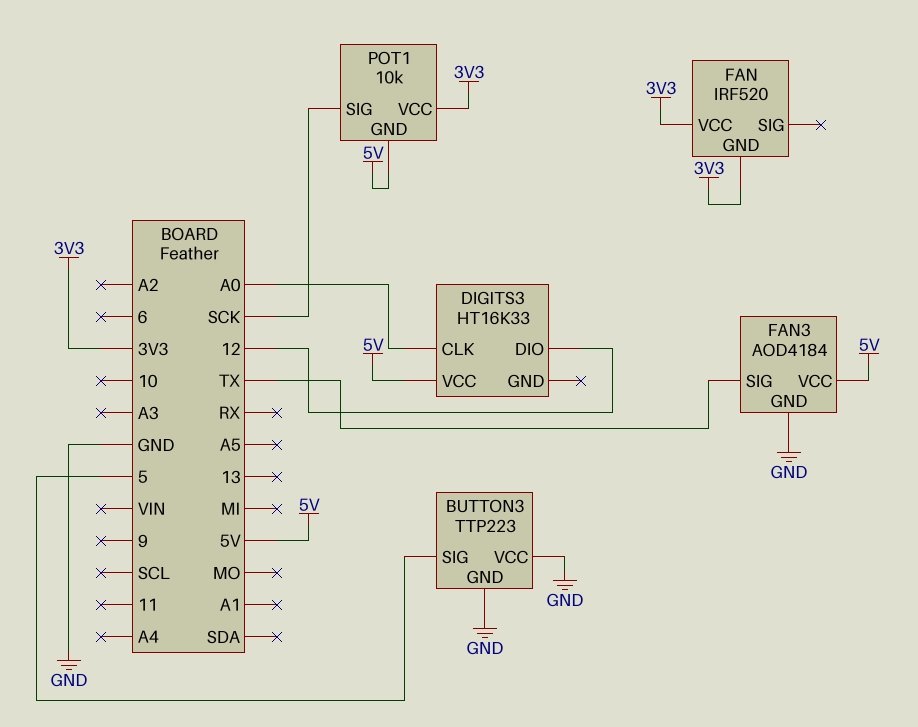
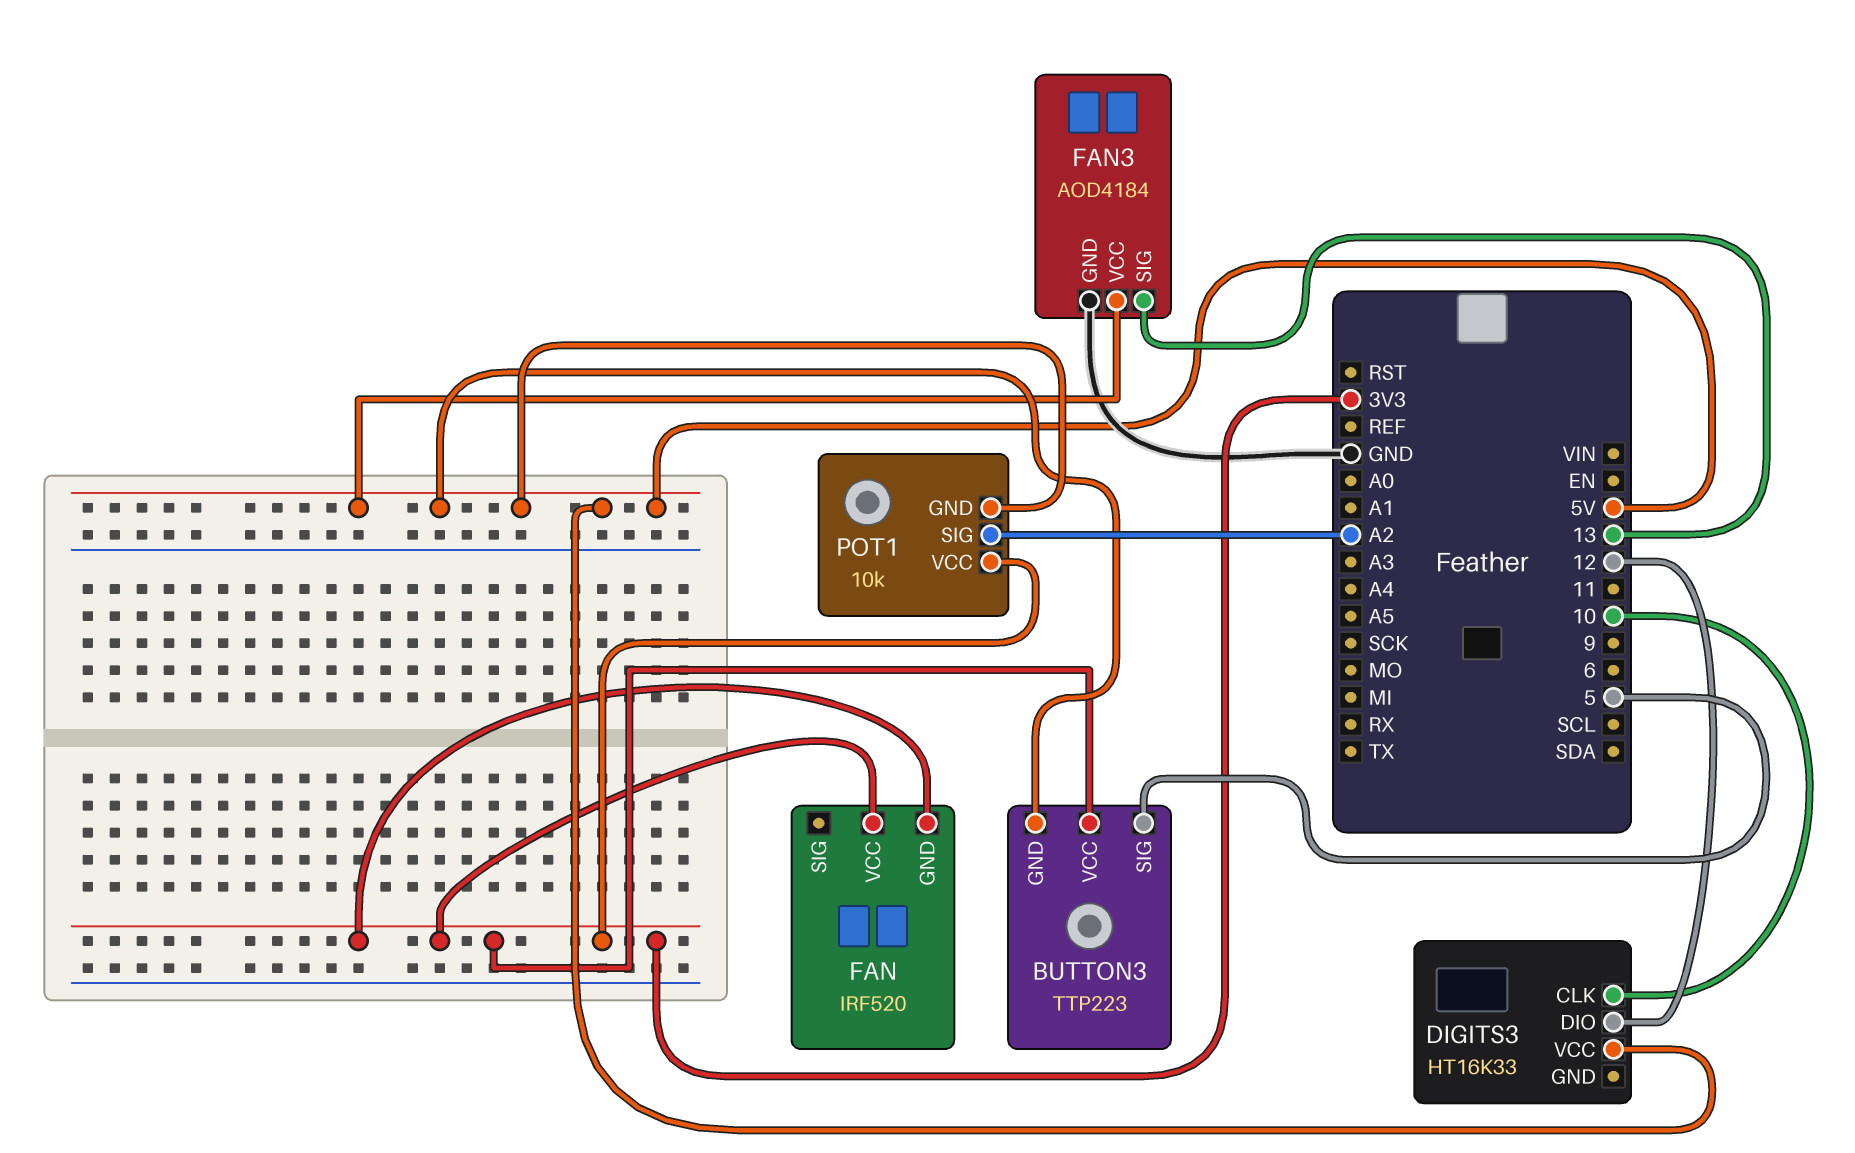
BUTTON3 pin GND: GND -> 5V
BUTTON3 pin VCC: GND -> 3V3
DIGITS3 pin CLK: A0 -> 10
FAN3 pin SIG: TX -> 13
POT1 pin SIG: SCK -> A2

